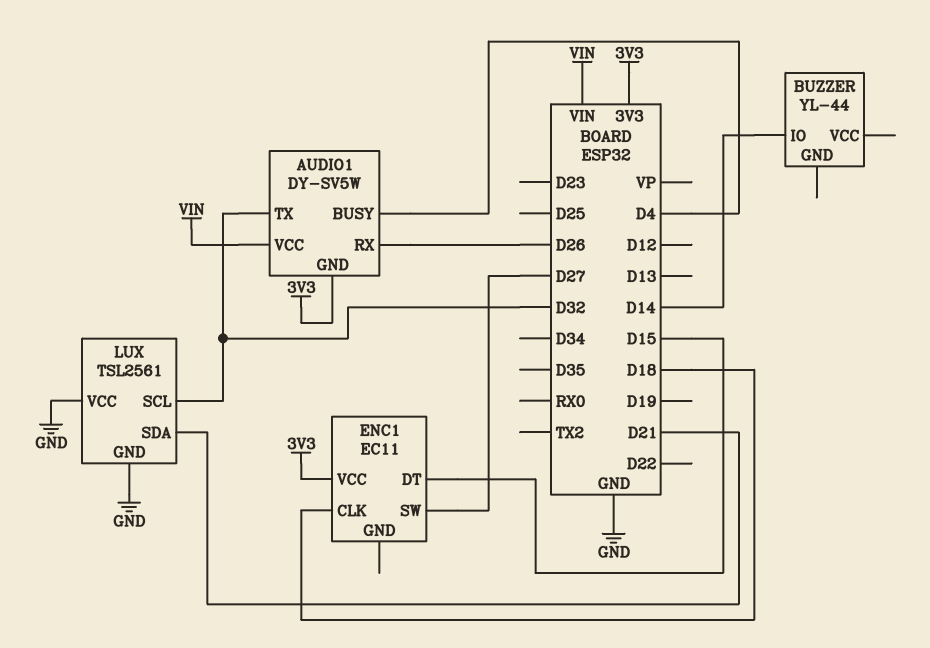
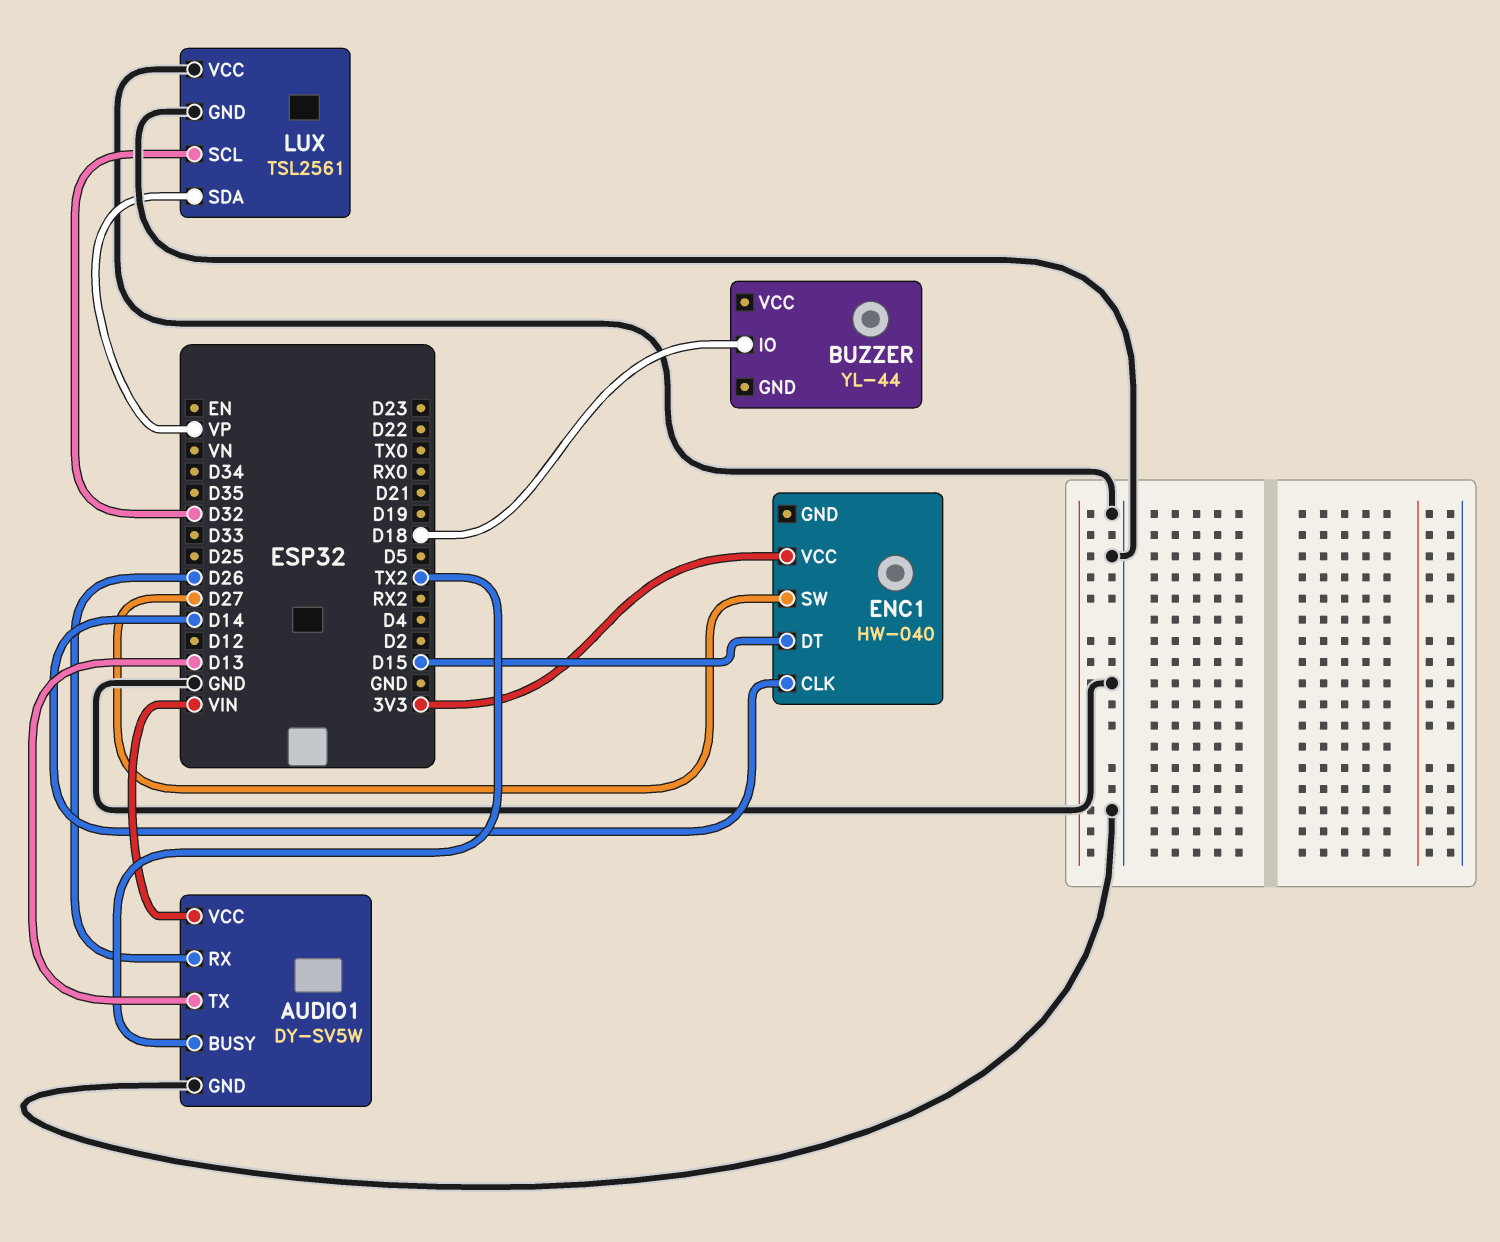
AUDIO1 pin BUSY: D4 -> TX2
AUDIO1 pin GND: 3V3 -> GND
AUDIO1 pin TX: D32 -> D13
BUZZER pin IO: D14 -> D18
ENC1: EC11 -> HW-040
ENC1 pin CLK: D18 -> D14
LUX pin SDA: D21 -> VP

